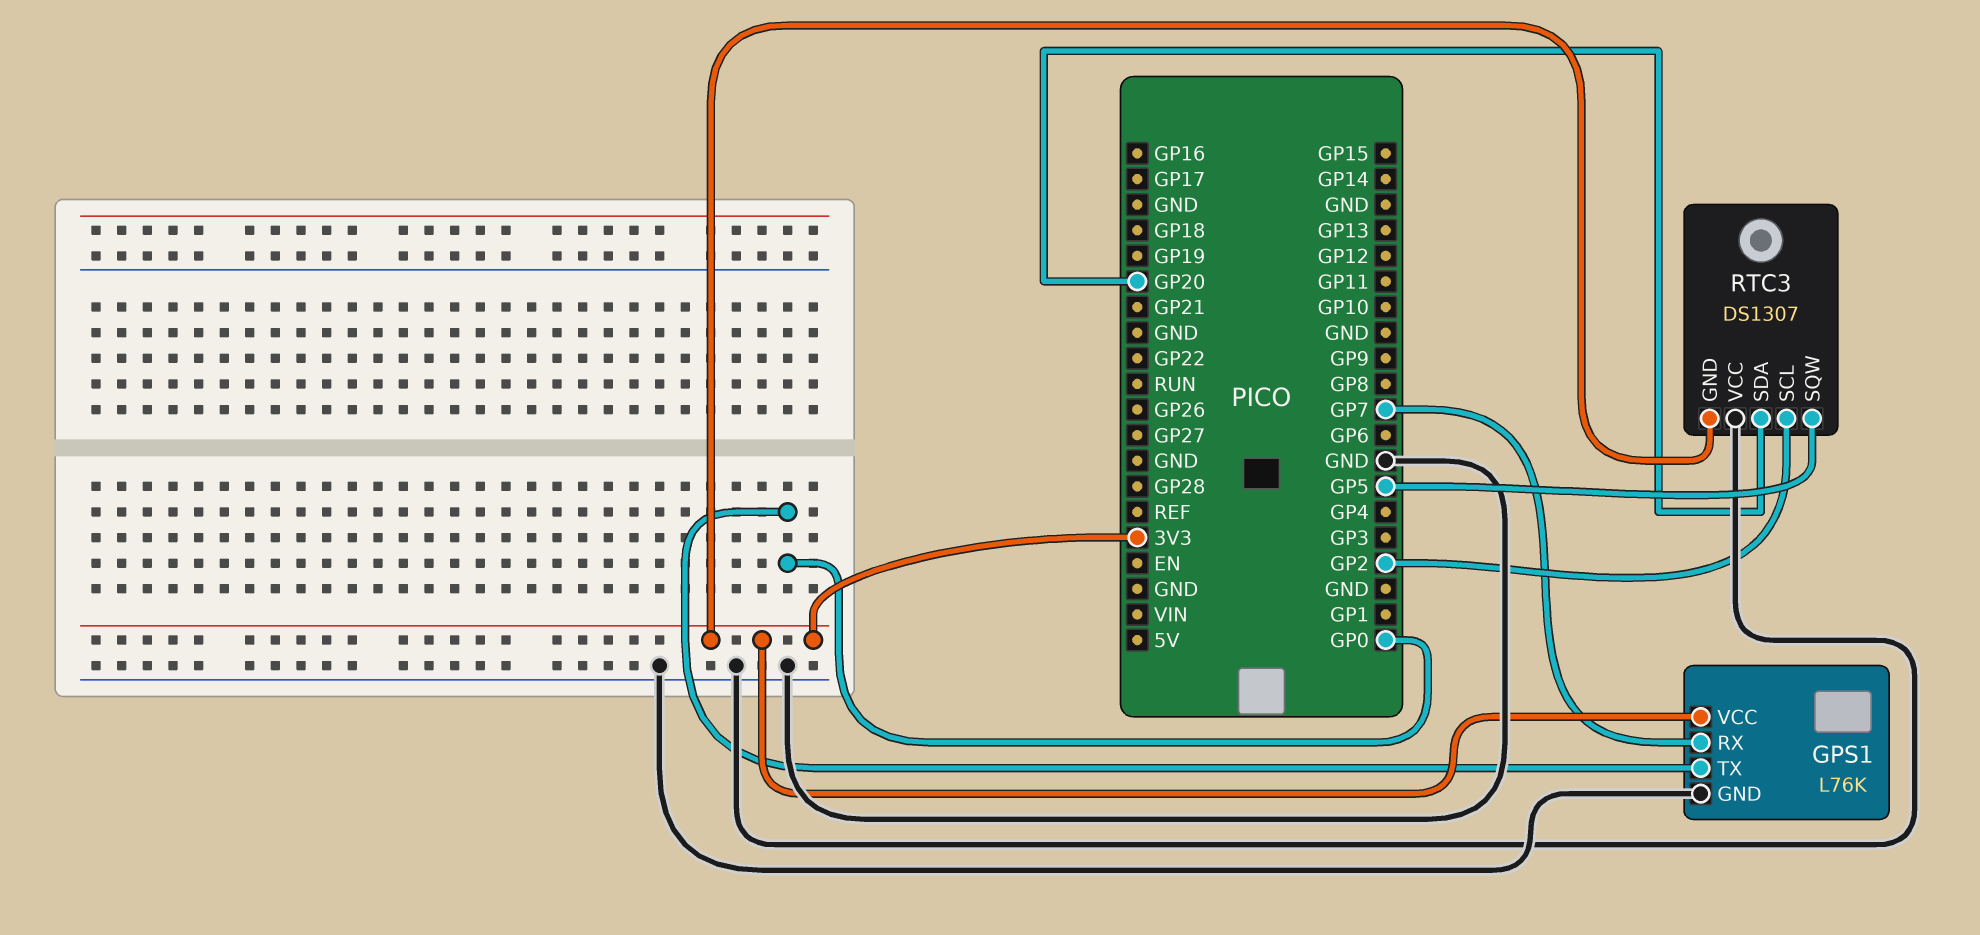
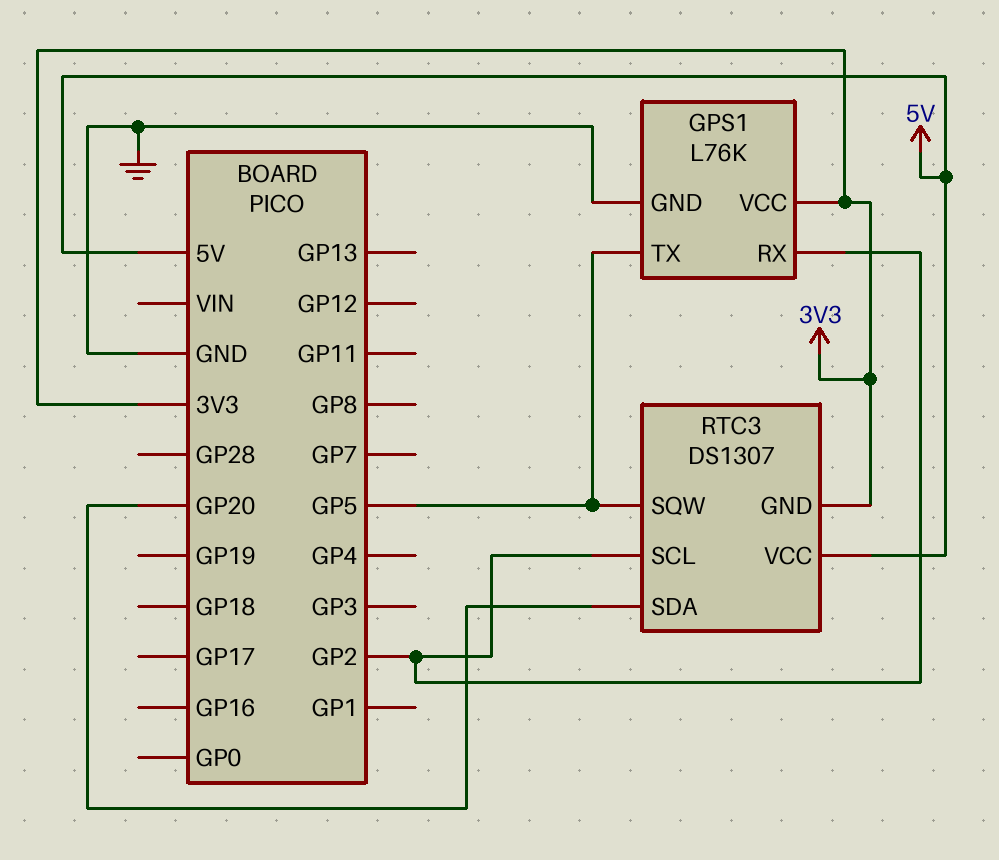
GPS1 pin RX: GP7 -> GP2
GPS1 pin TX: GP0 -> GP5
RTC3 pin VCC: GND -> 5V

